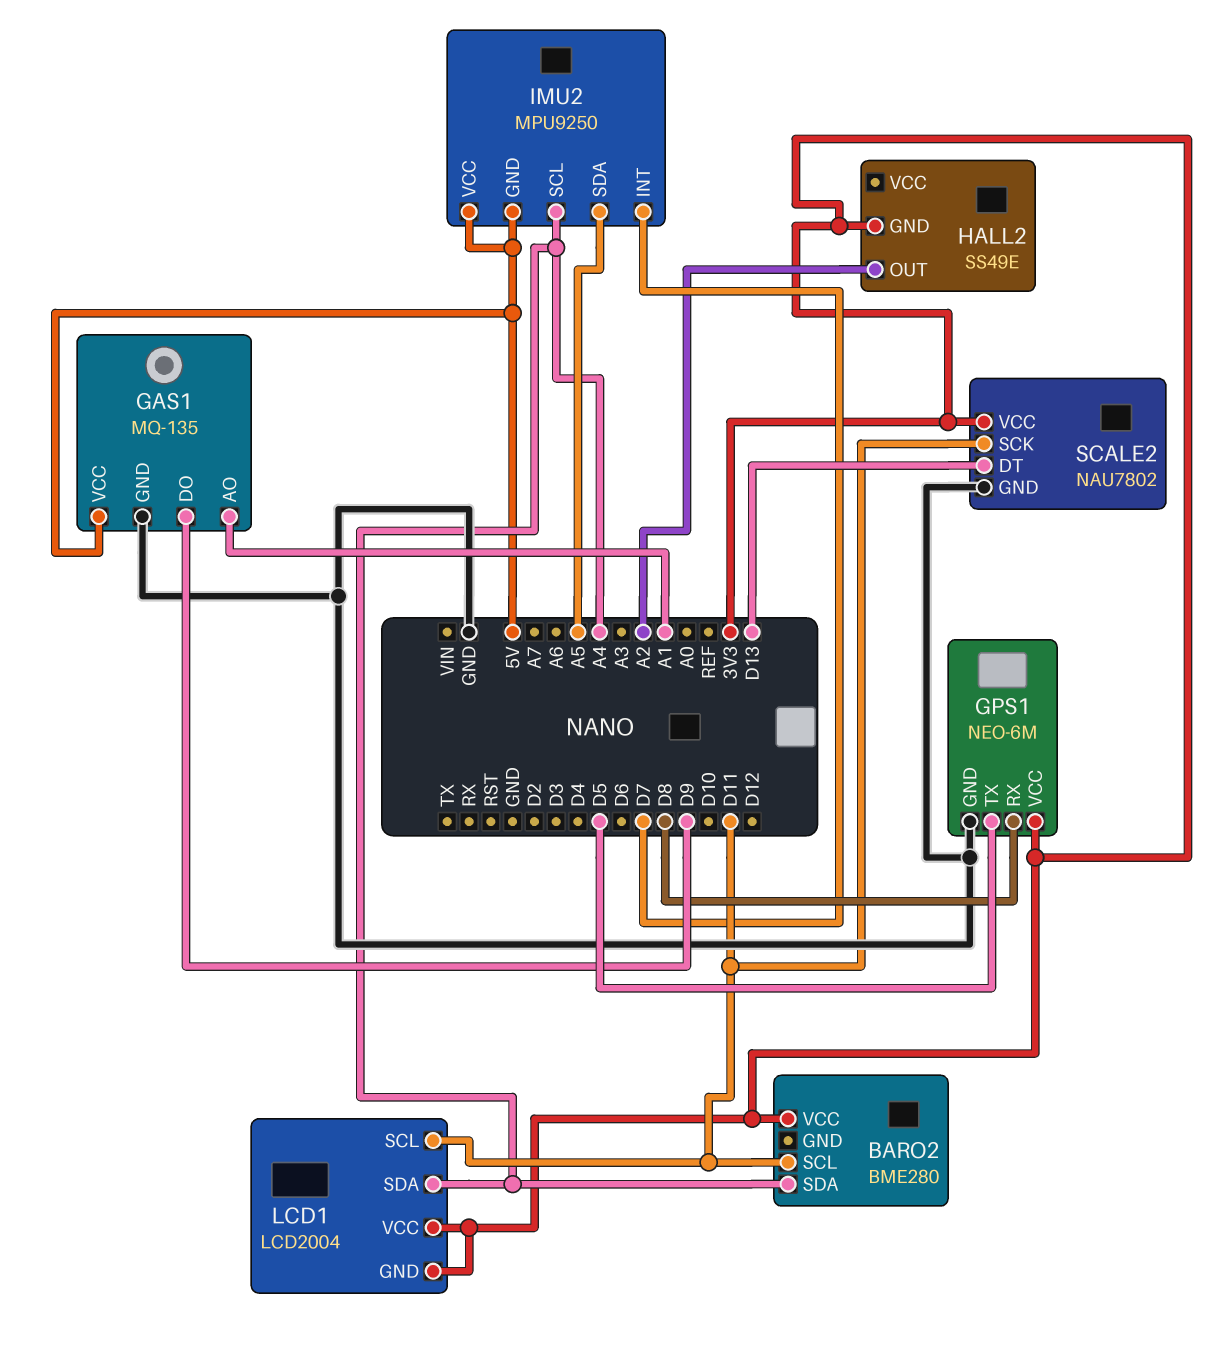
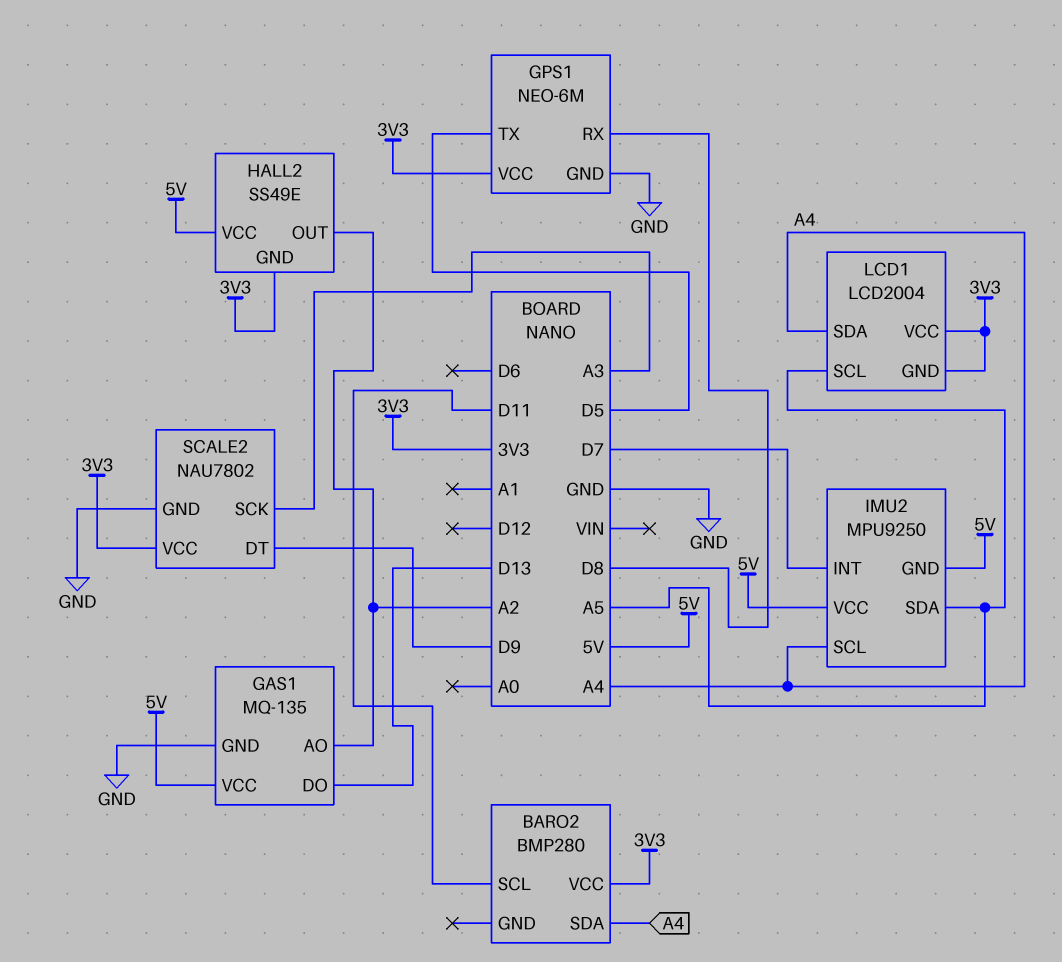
BARO2: BME280 -> BMP280
GAS1 pin AO: A1 -> A2
GAS1 pin DO: D9 -> D13
HALL2 pin VCC: none -> 5V
LCD1 pin SCL: D11 -> A5
SCALE2 pin DT: D13 -> D9
SCALE2 pin SCK: D11 -> A3

